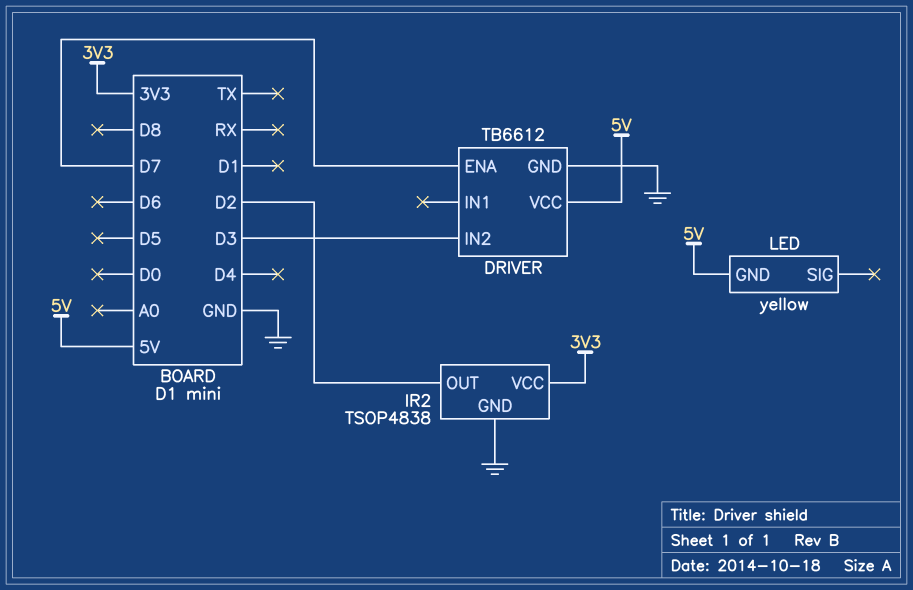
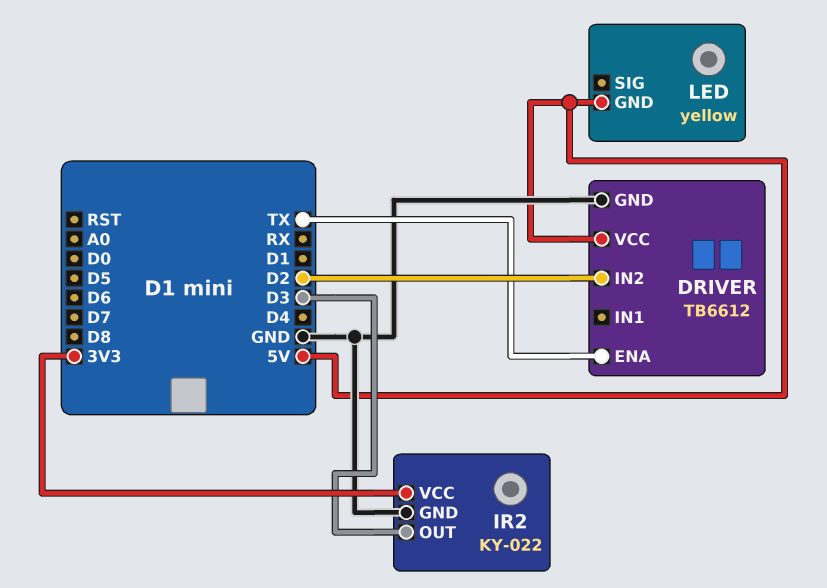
DRIVER pin ENA: D7 -> TX
DRIVER pin IN2: D3 -> D2
IR2: TSOP4838 -> KY-022
IR2 pin OUT: D2 -> D3

